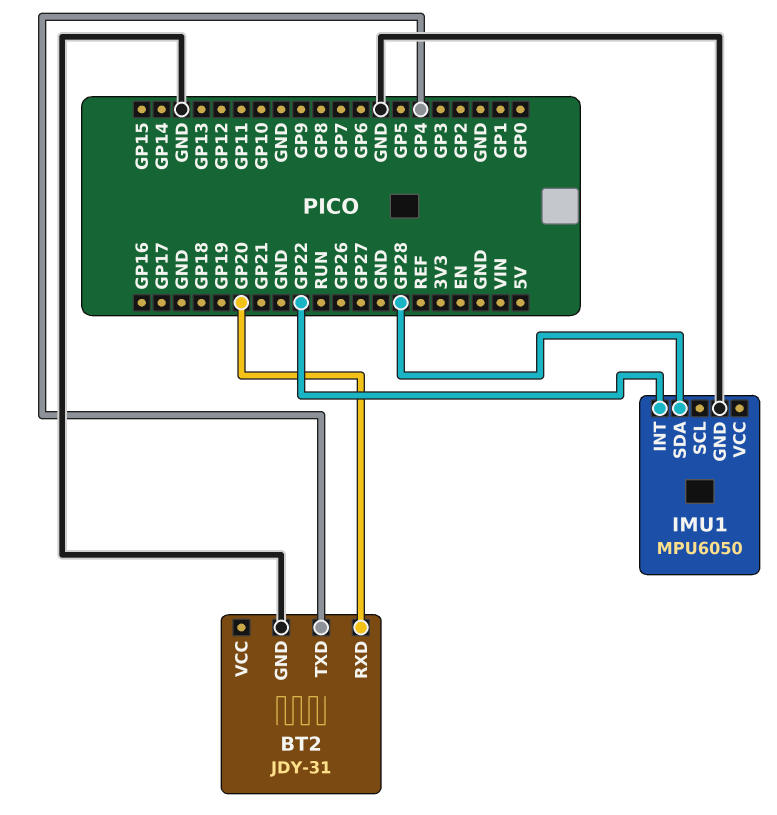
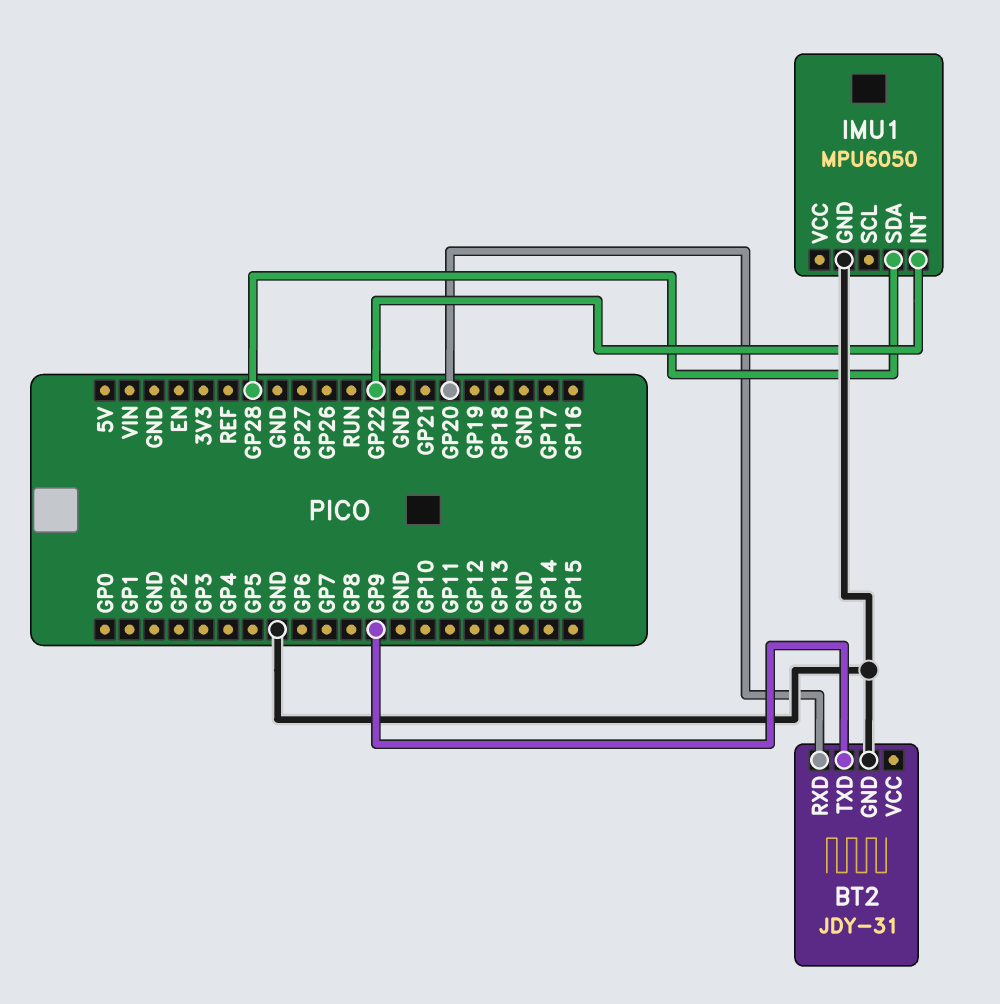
BT2 pin TXD: GP4 -> GP9

